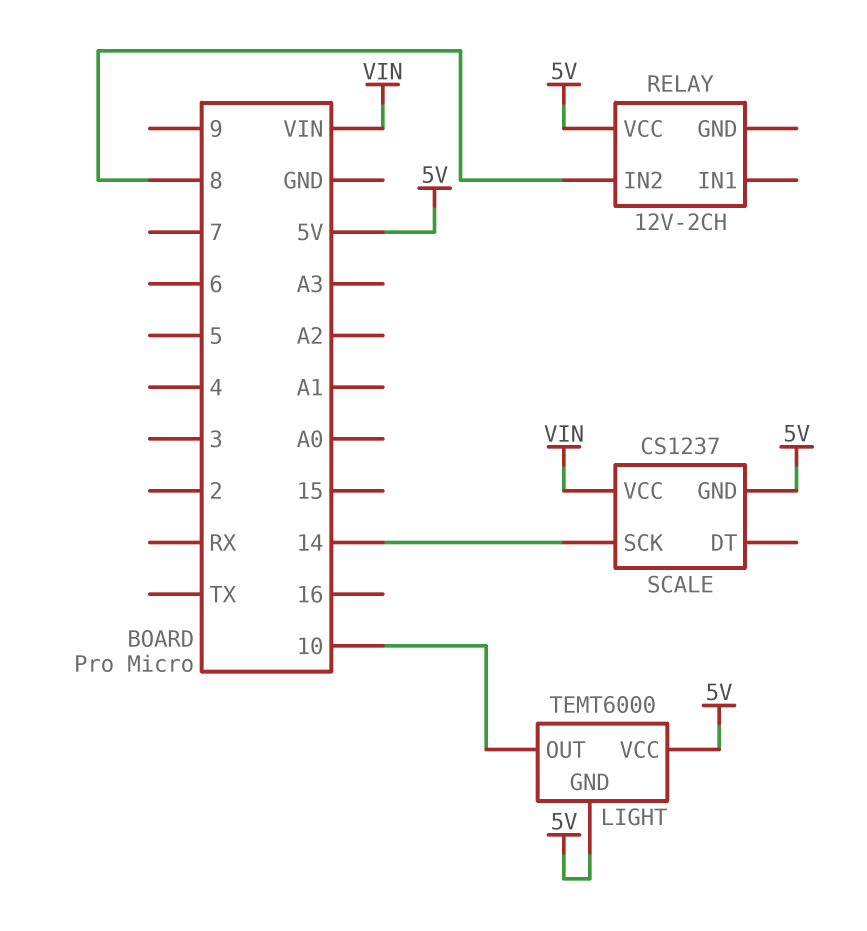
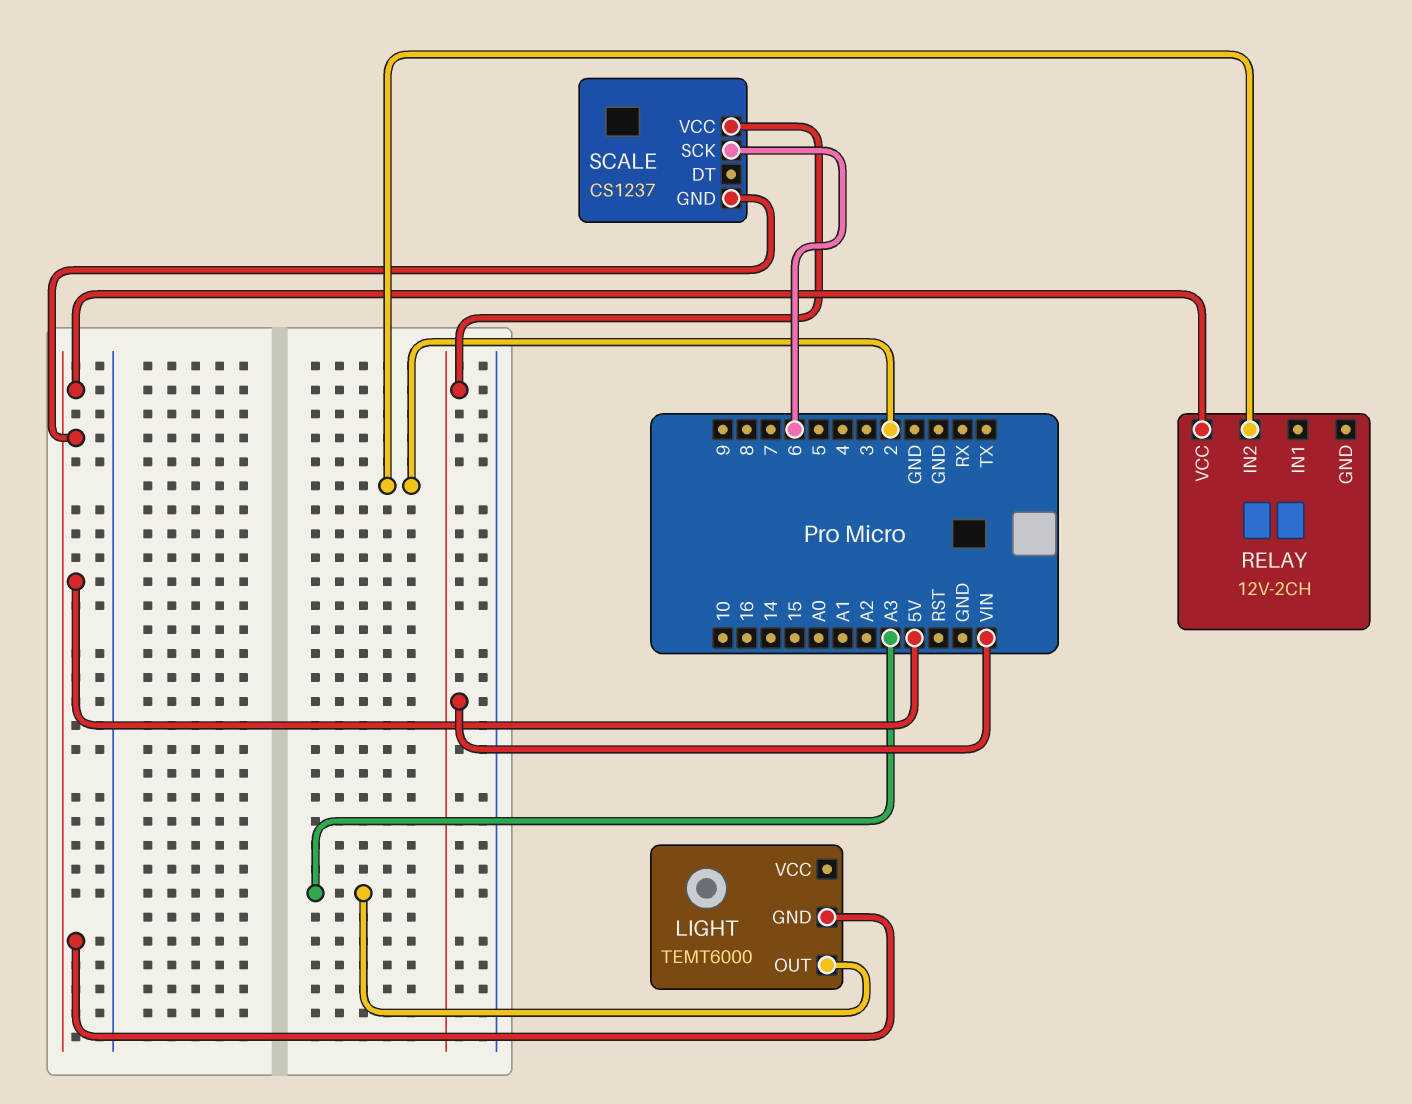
LIGHT pin OUT: 10 -> A3
LIGHT pin VCC: 5V -> none
RELAY pin IN2: 8 -> 2
SCALE pin SCK: 14 -> 6

